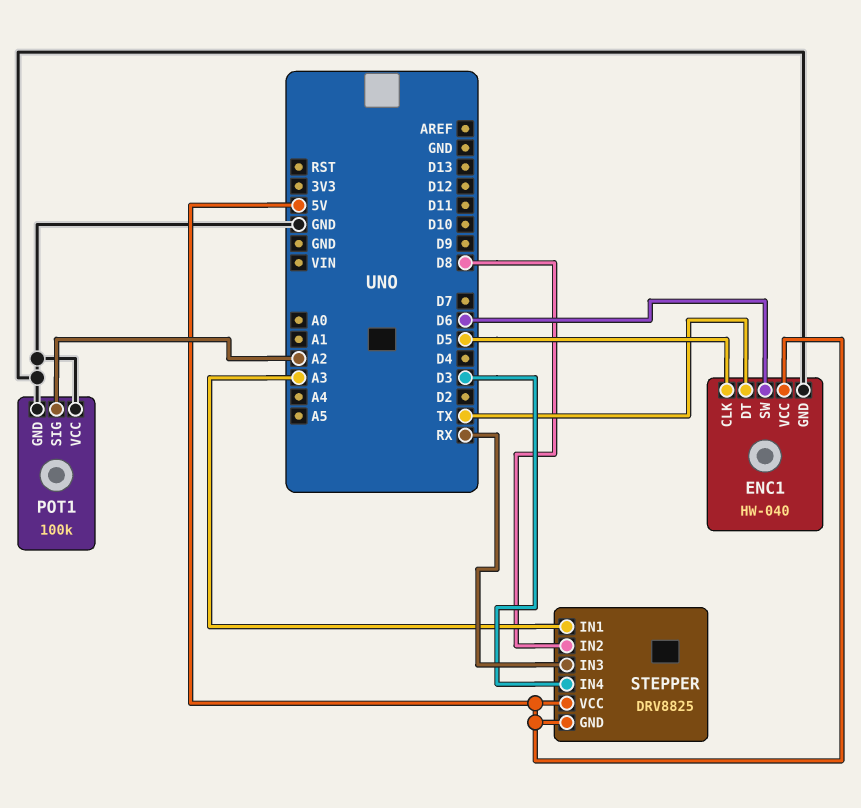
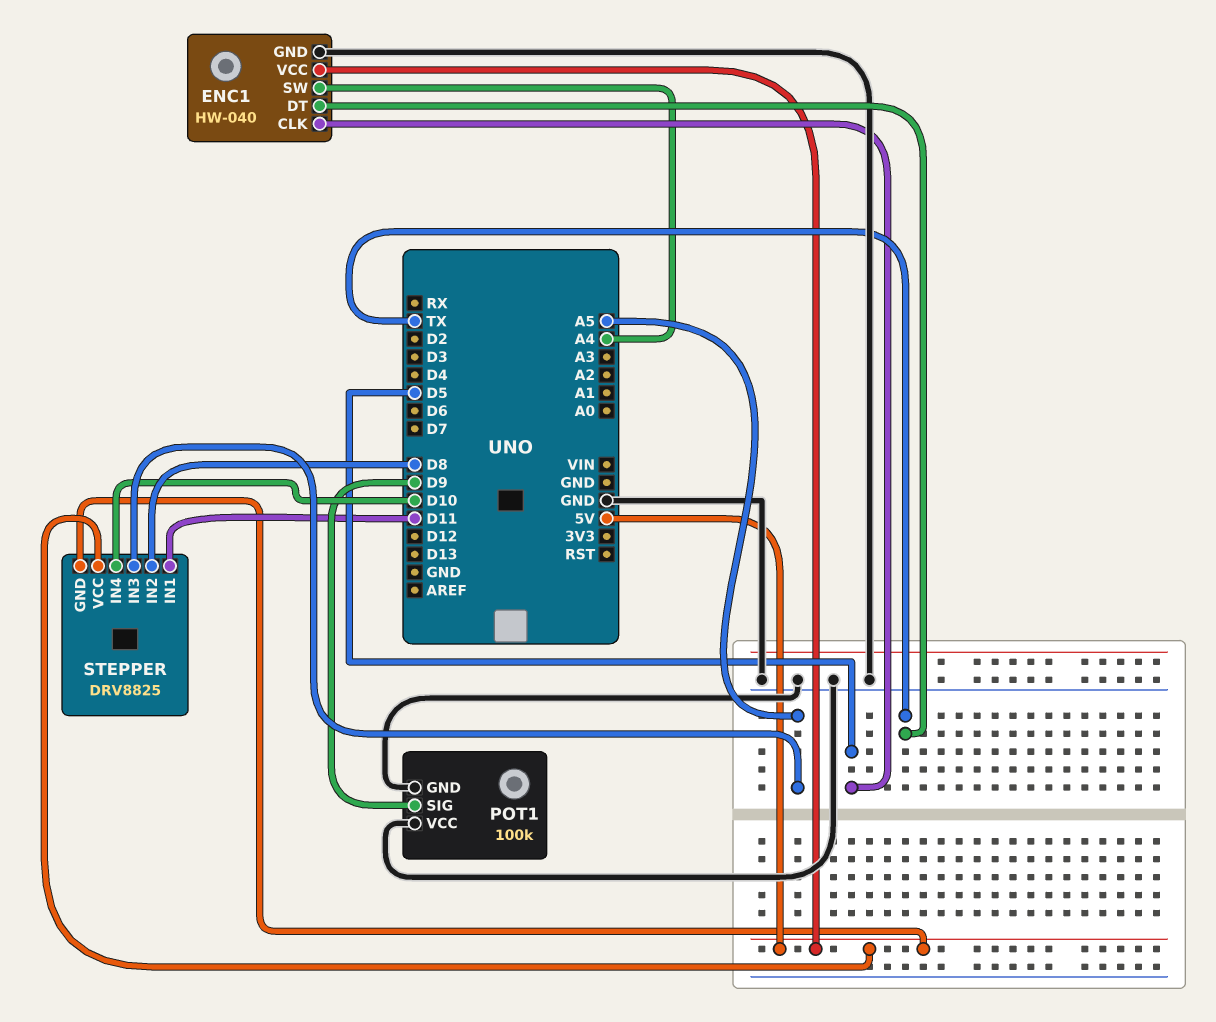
ENC1 pin SW: D6 -> A4
POT1 pin SIG: A2 -> D9
STEPPER pin IN1: A3 -> D11
STEPPER pin IN3: RX -> A5
STEPPER pin IN4: D3 -> D10

